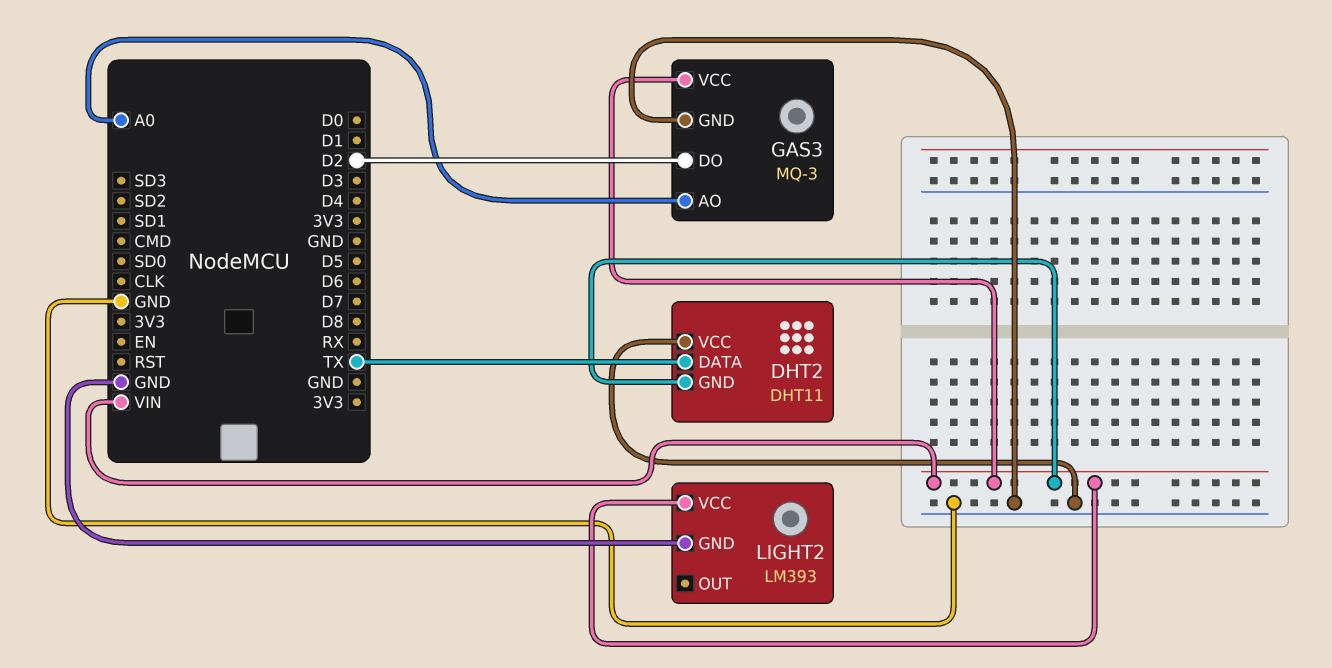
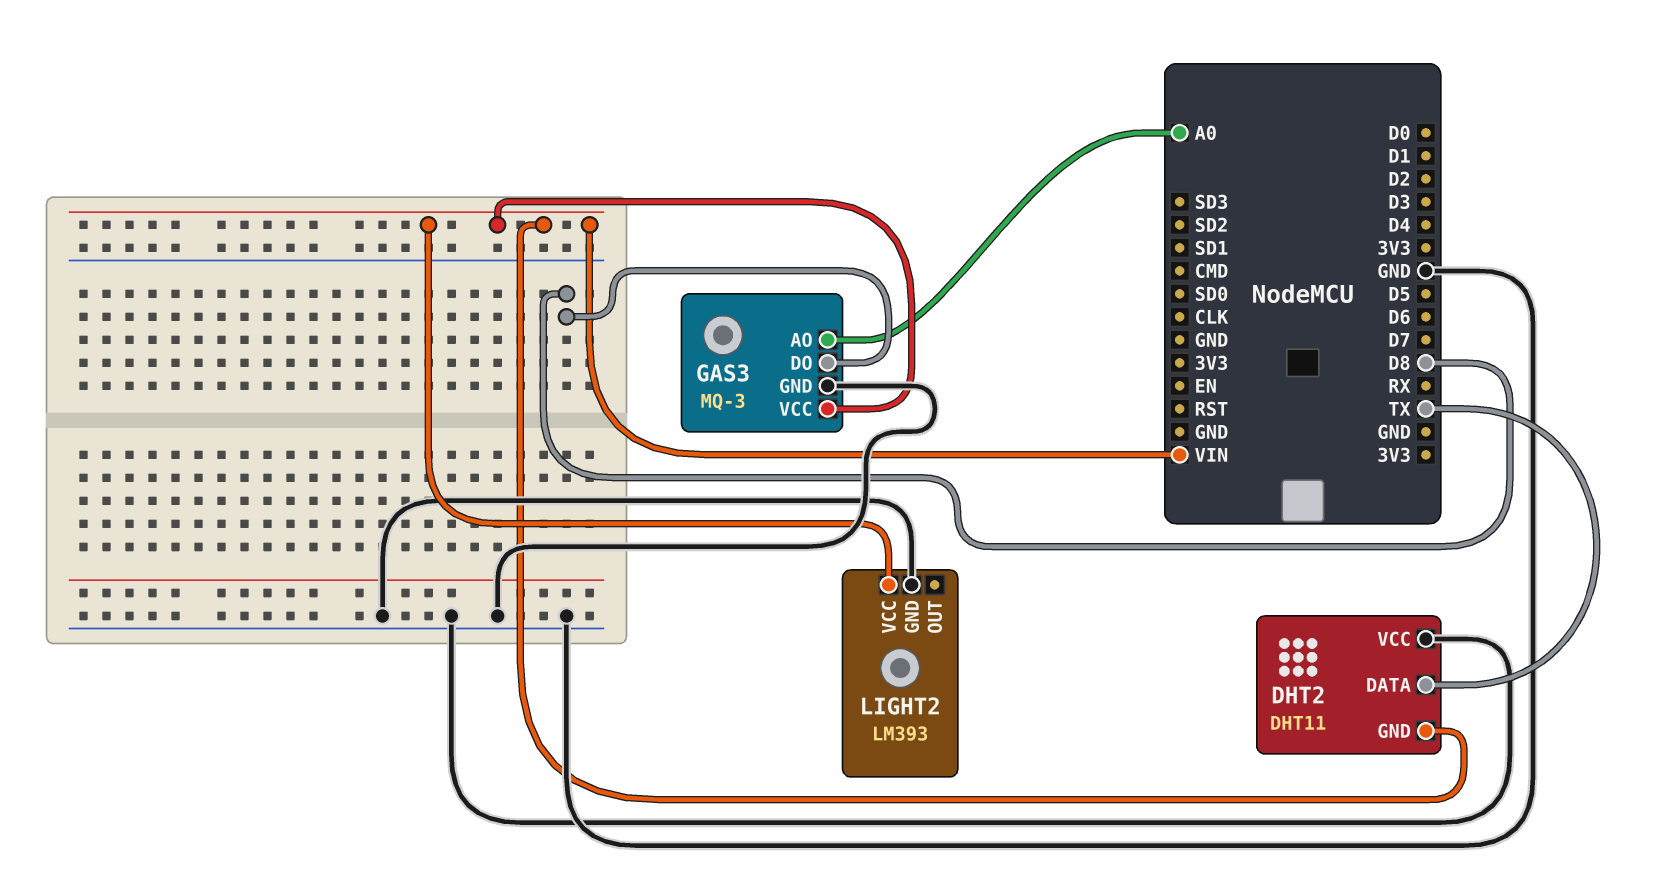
GAS3 pin DO: D2 -> D8

